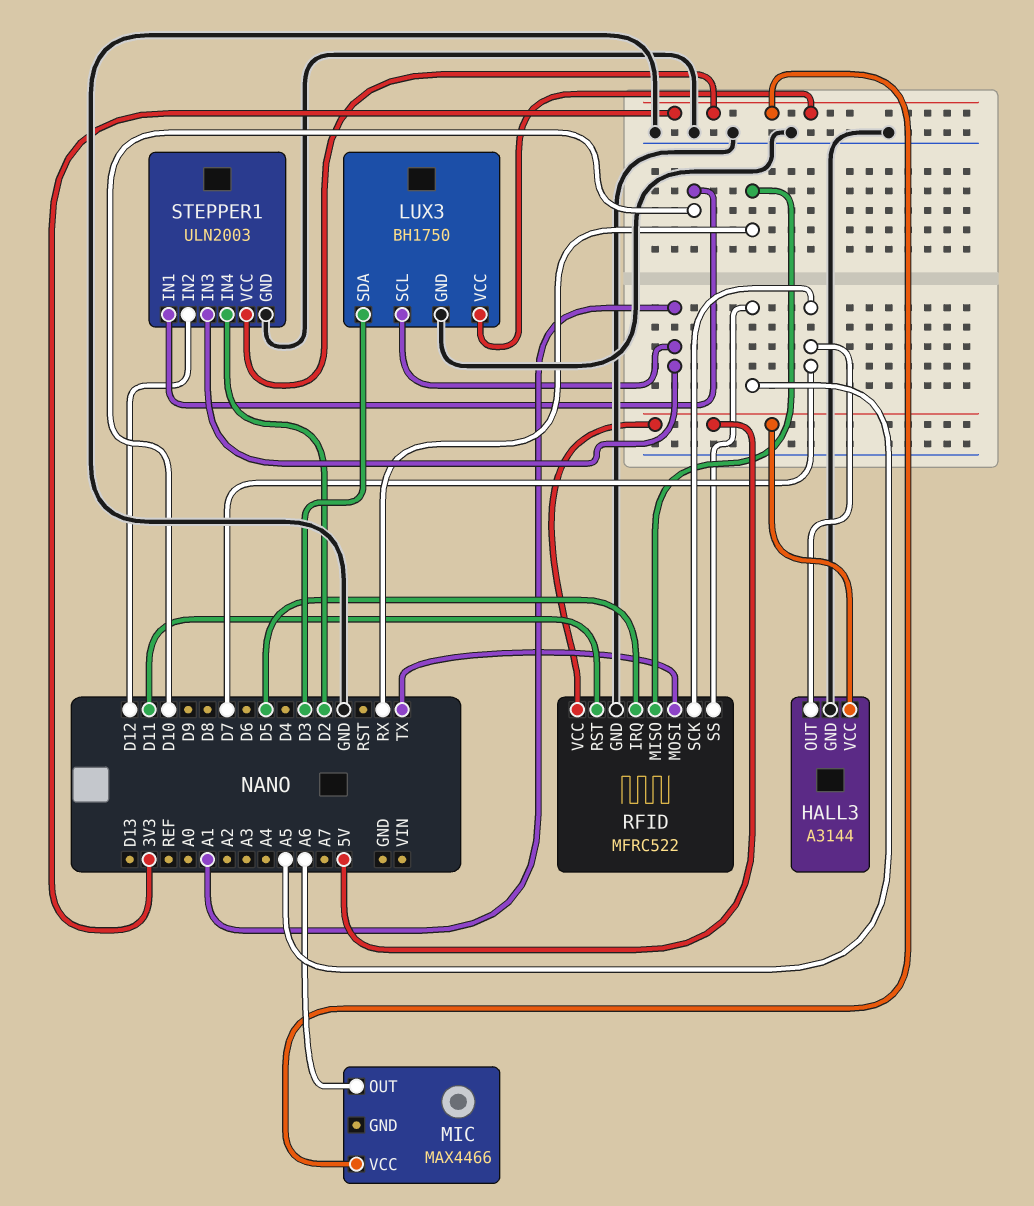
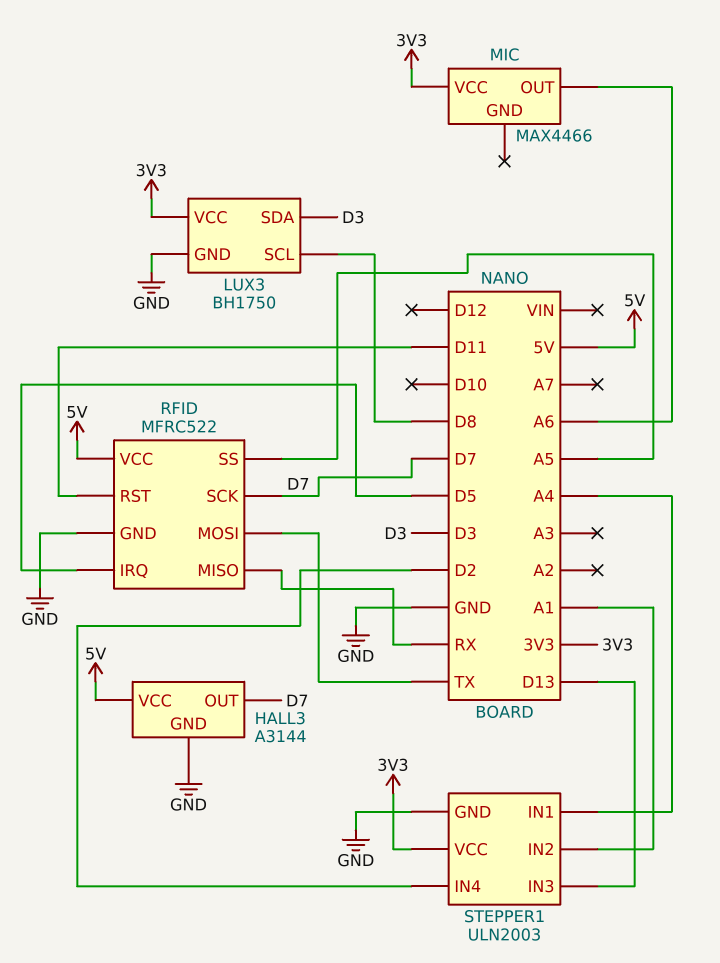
LUX3 pin SCL: A1 -> D8
STEPPER1 pin IN1: D10 -> A4
STEPPER1 pin IN2: D12 -> A1
STEPPER1 pin IN3: A1 -> D13

